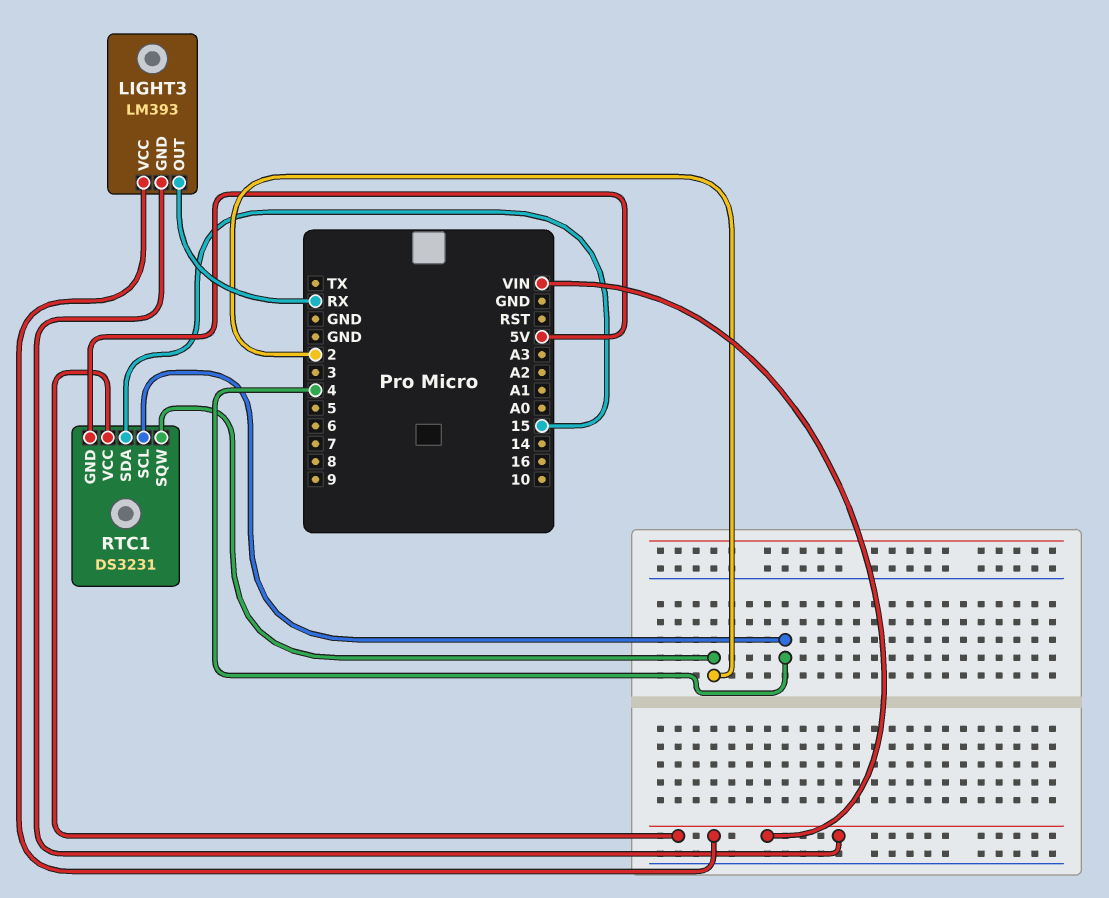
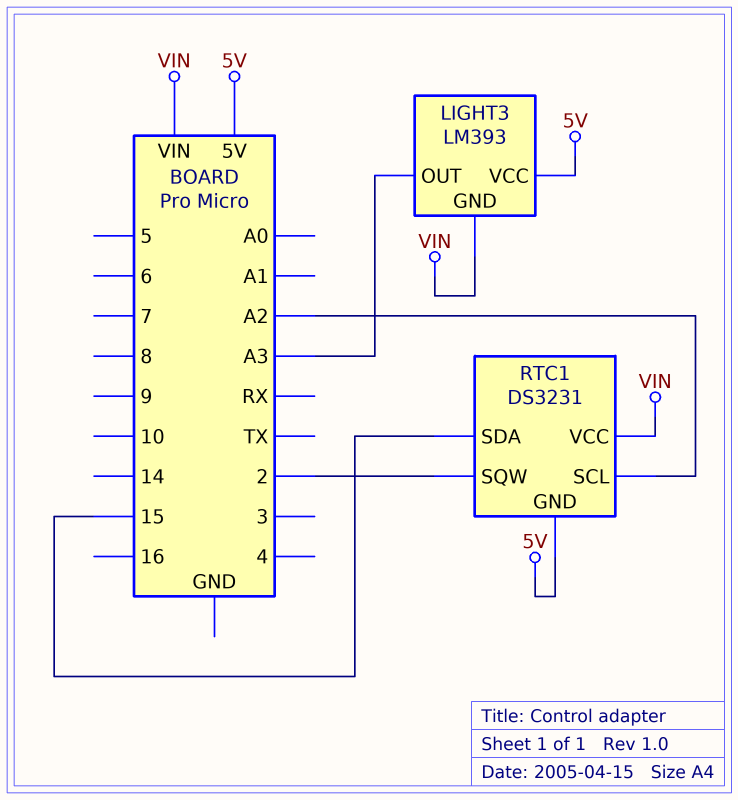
LIGHT3 pin OUT: RX -> A3
LIGHT3 pin VCC: VIN -> 5V
RTC1 pin SCL: 4 -> A2

